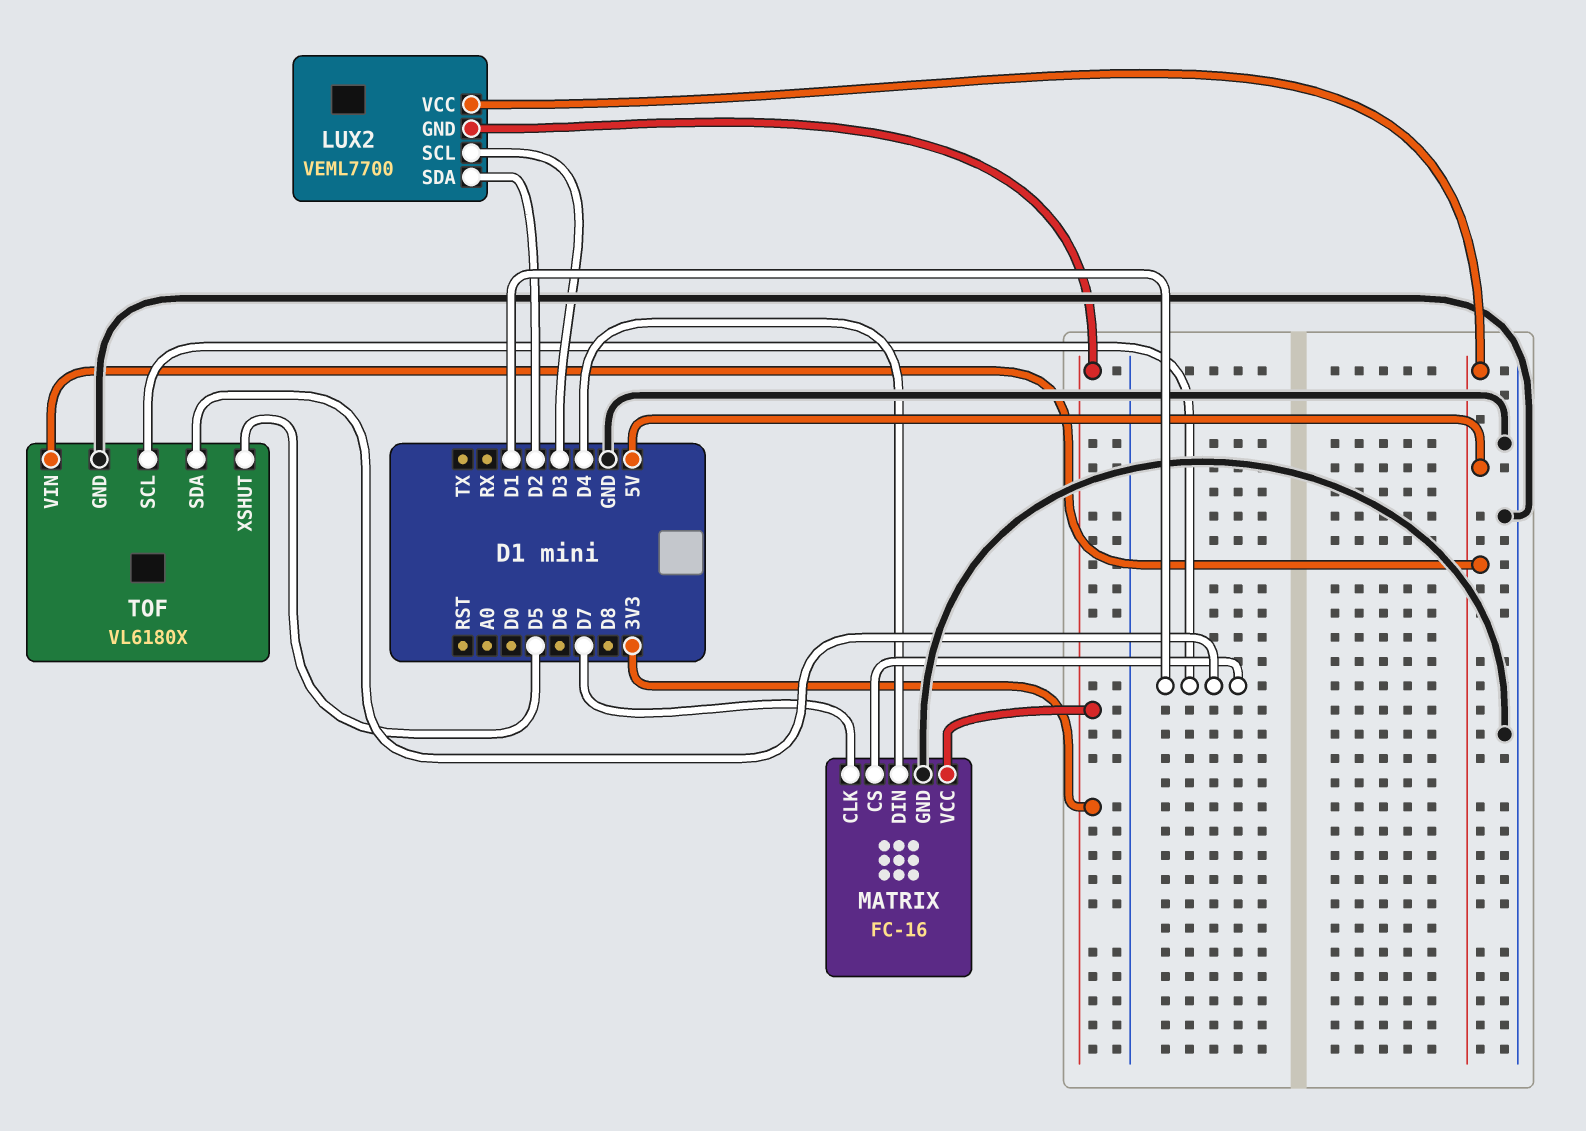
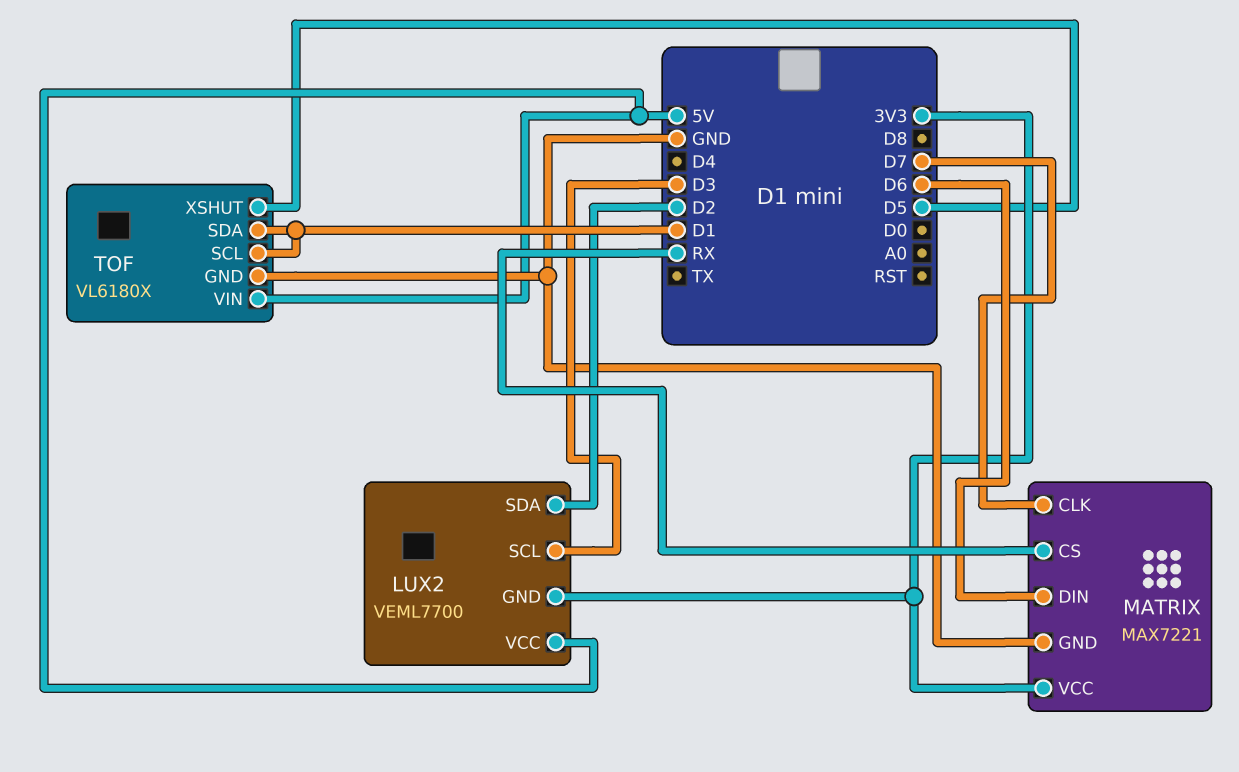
MATRIX: FC-16 -> MAX7221
MATRIX pin CS: D1 -> RX
MATRIX pin DIN: D4 -> D6

